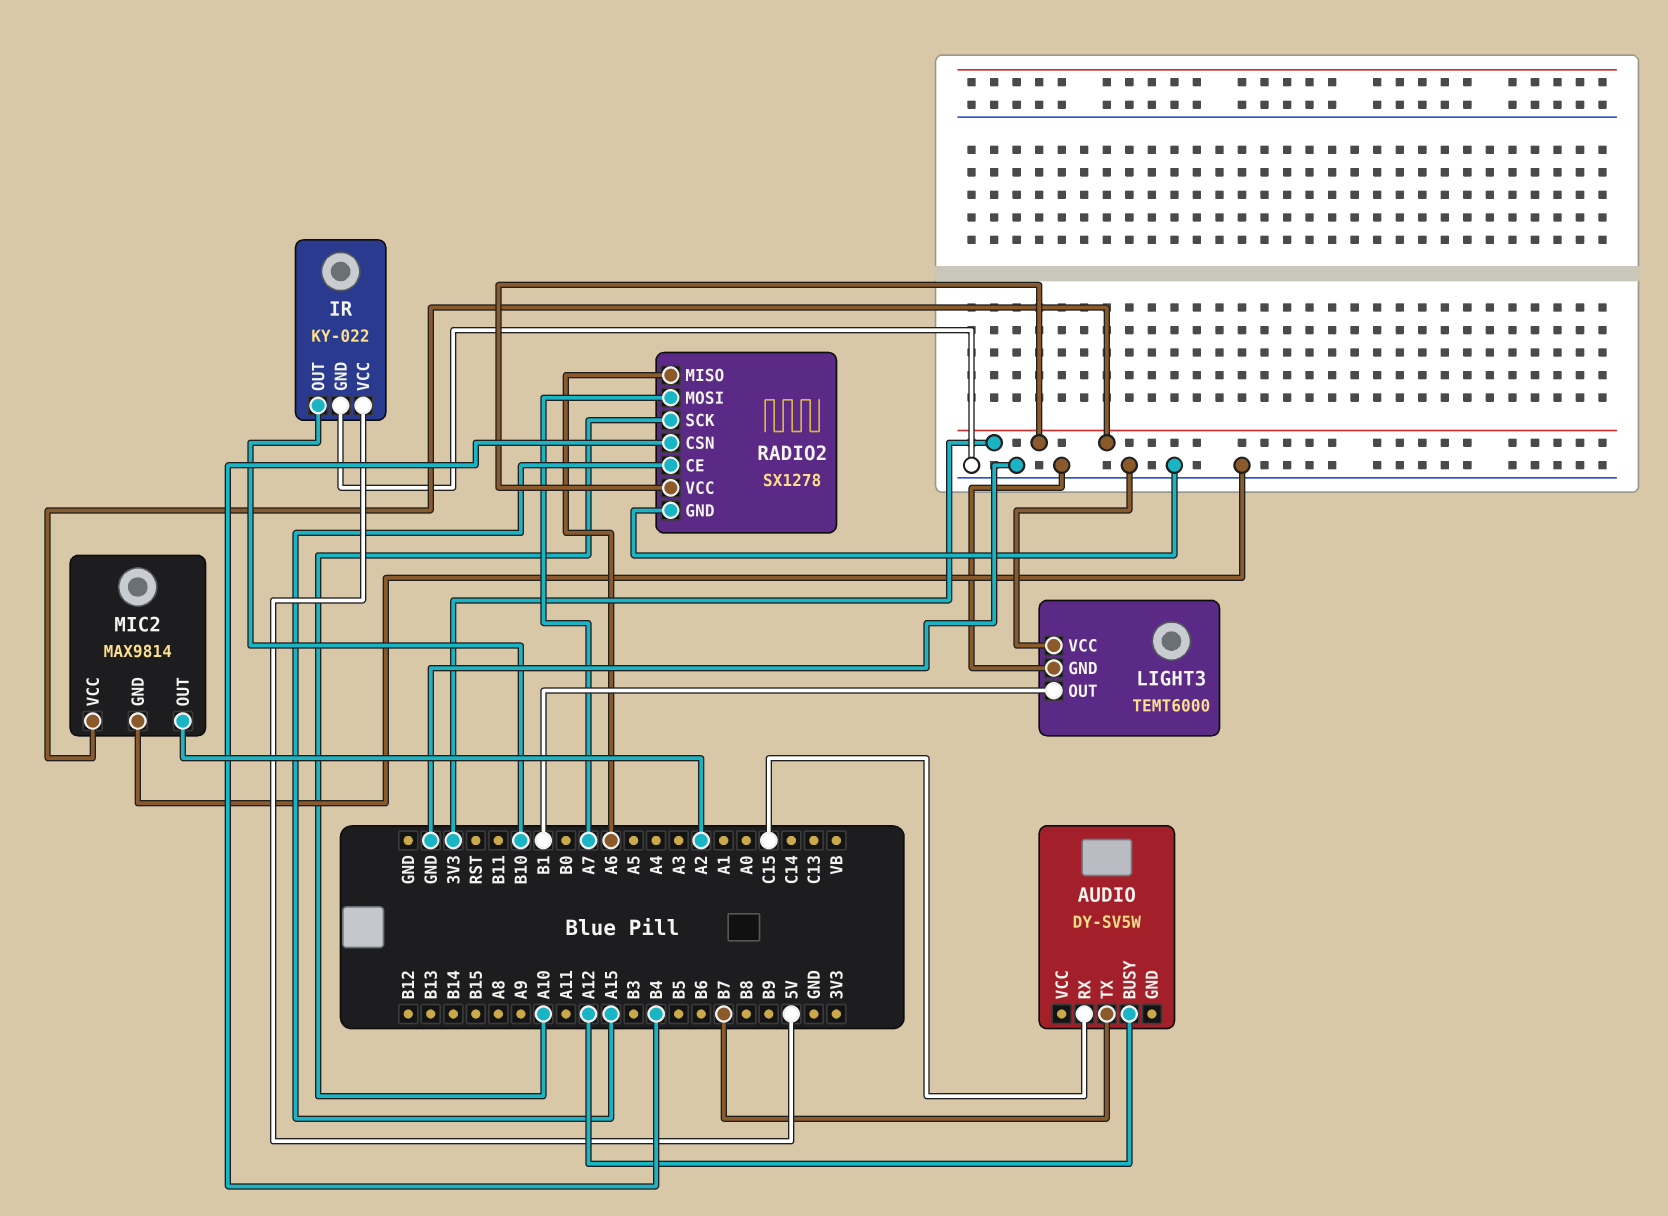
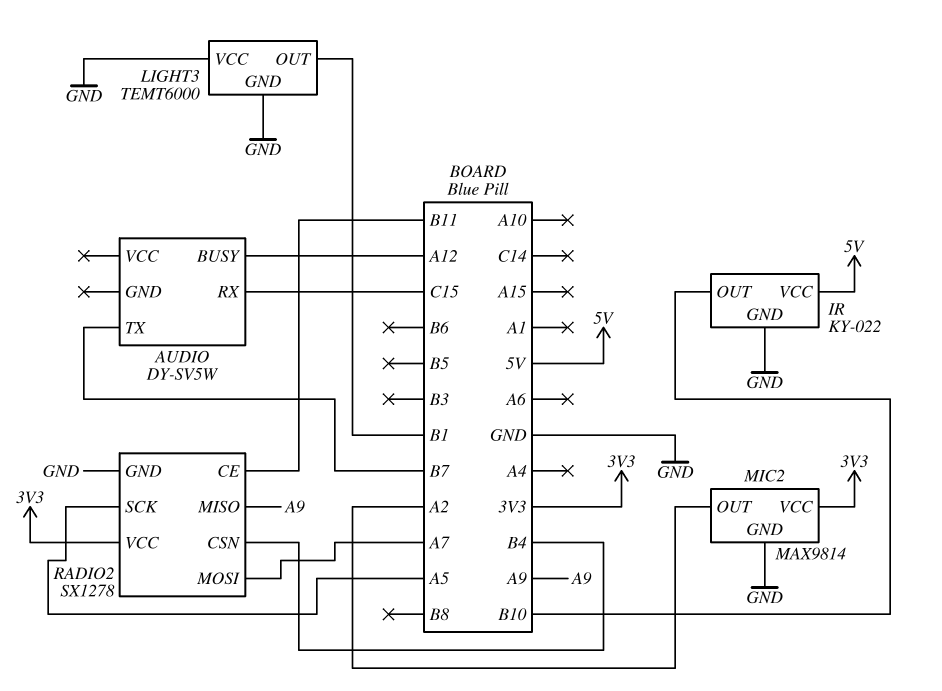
RADIO2 pin CE: A15 -> B11
RADIO2 pin MISO: A6 -> A9
RADIO2 pin SCK: A10 -> A5

